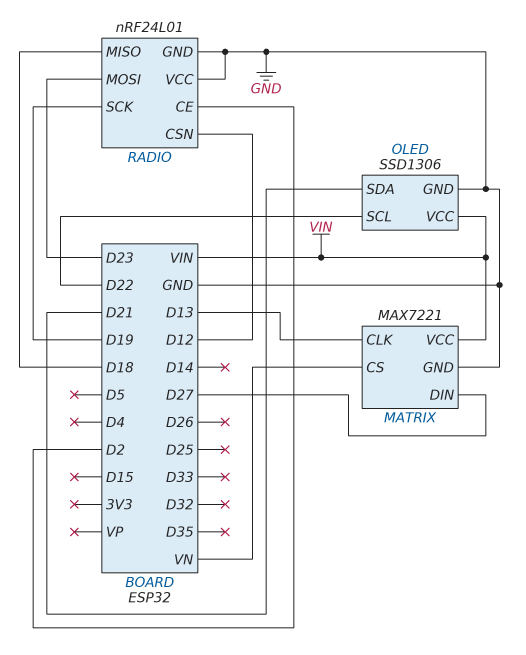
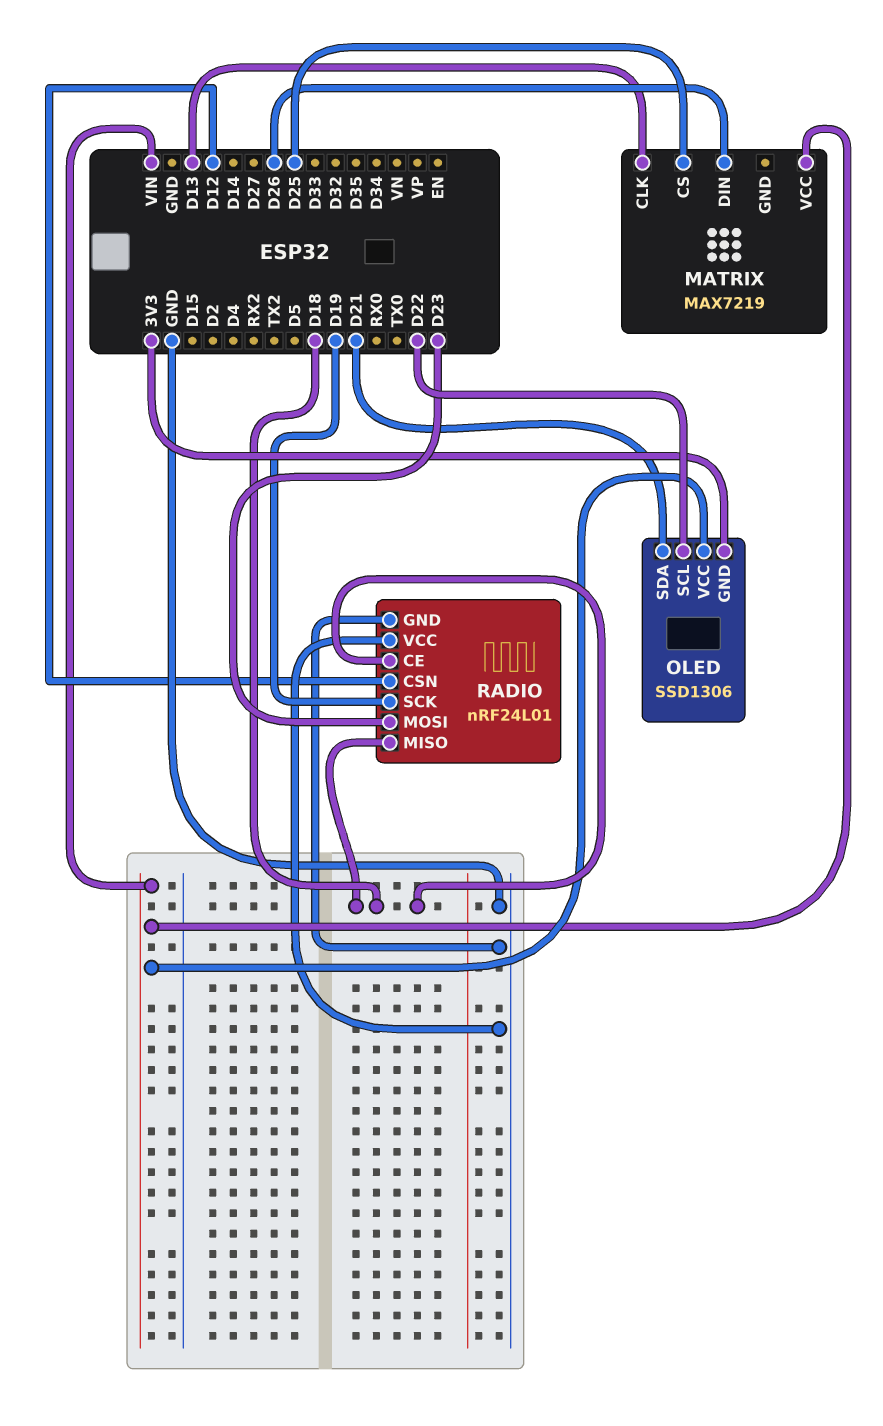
MATRIX: MAX7221 -> MAX7219
MATRIX pin CS: VN -> D25
MATRIX pin DIN: D27 -> D26
MATRIX pin GND: GND -> none
OLED pin GND: GND -> 3V3
RADIO pin CE: D2 -> D18

